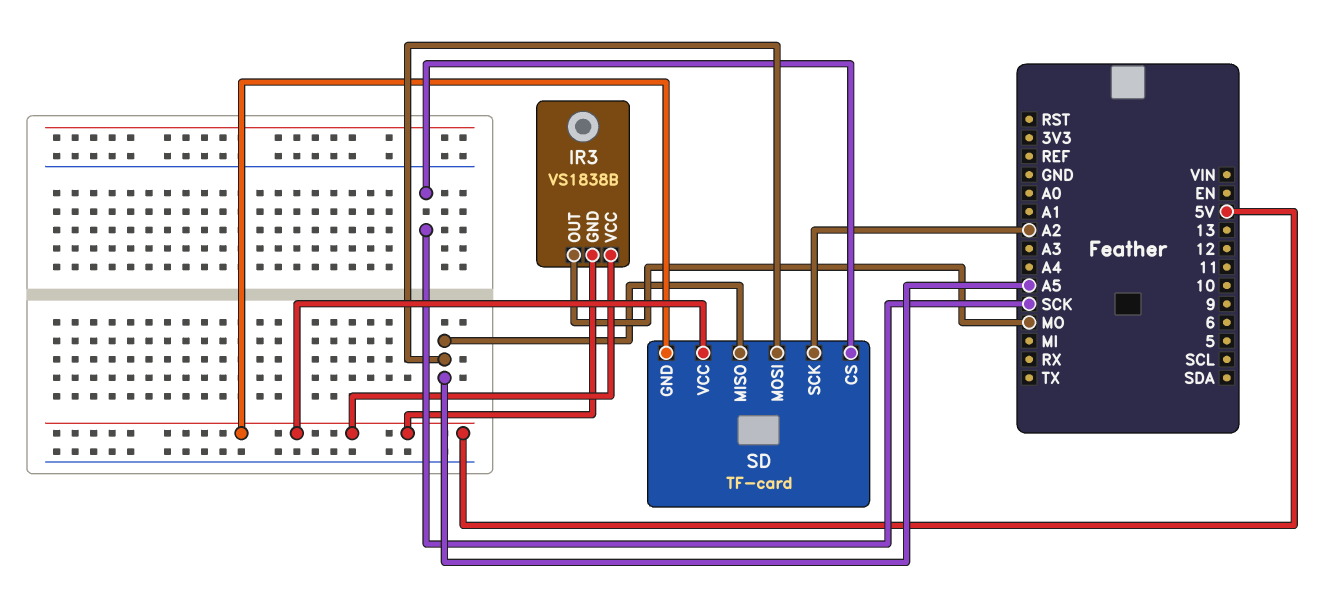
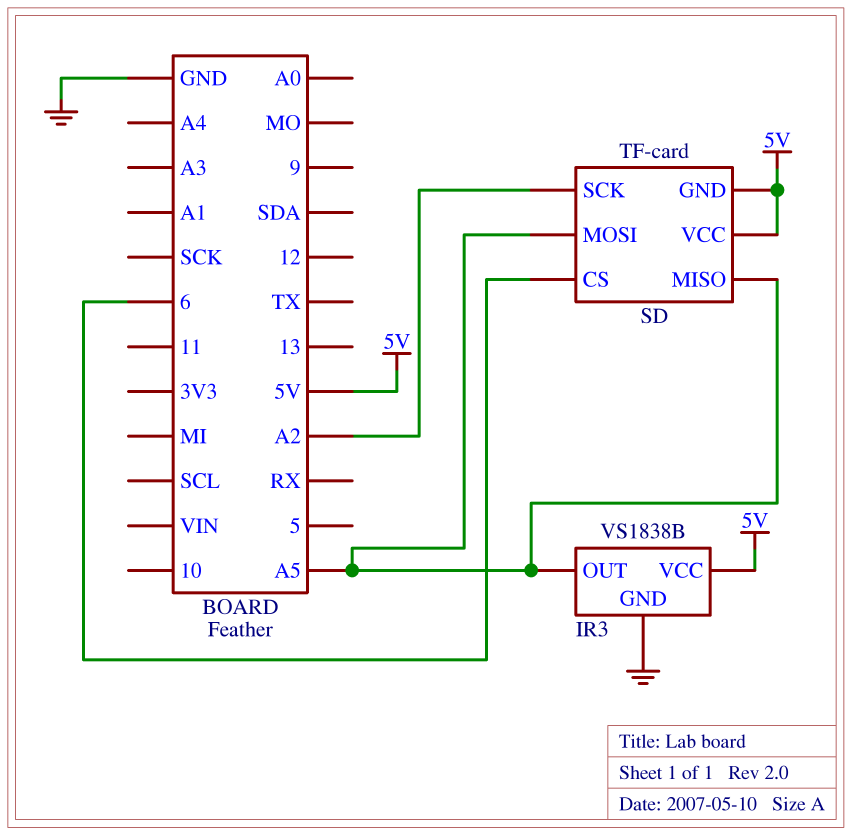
IR3 pin GND: 5V -> GND
IR3 pin OUT: MO -> A5
SD pin CS: SCK -> 6

